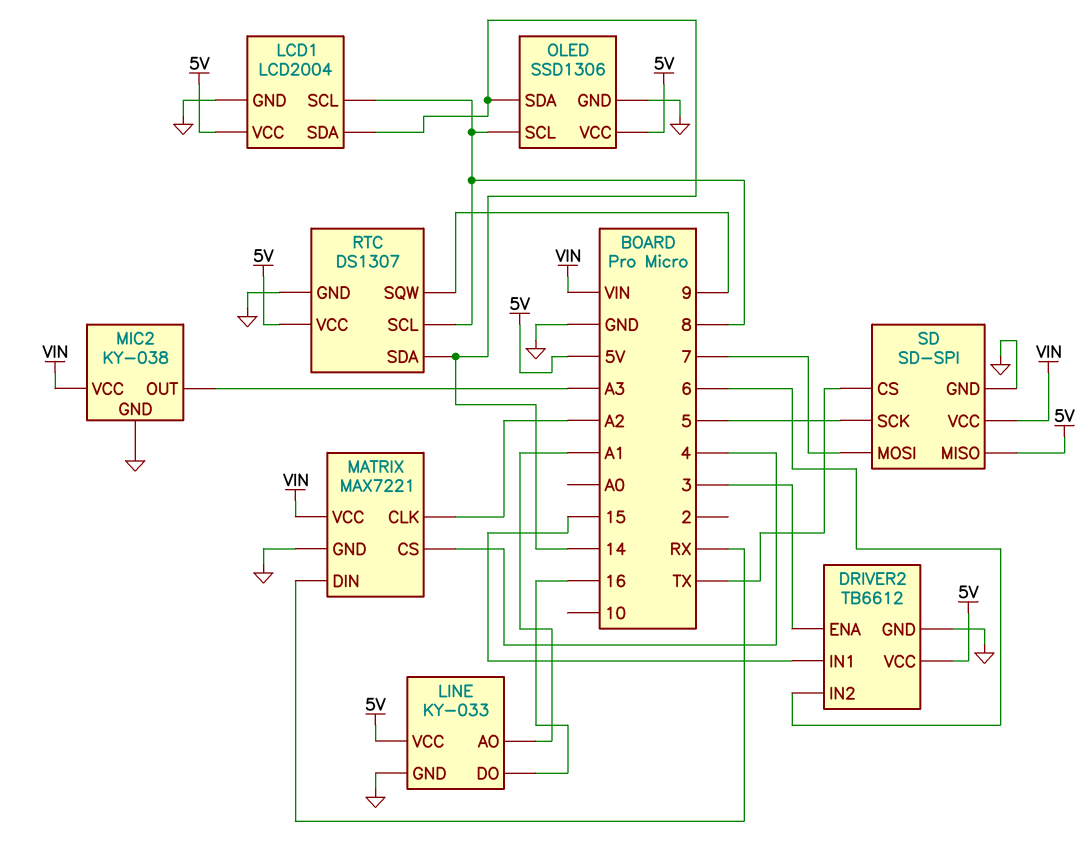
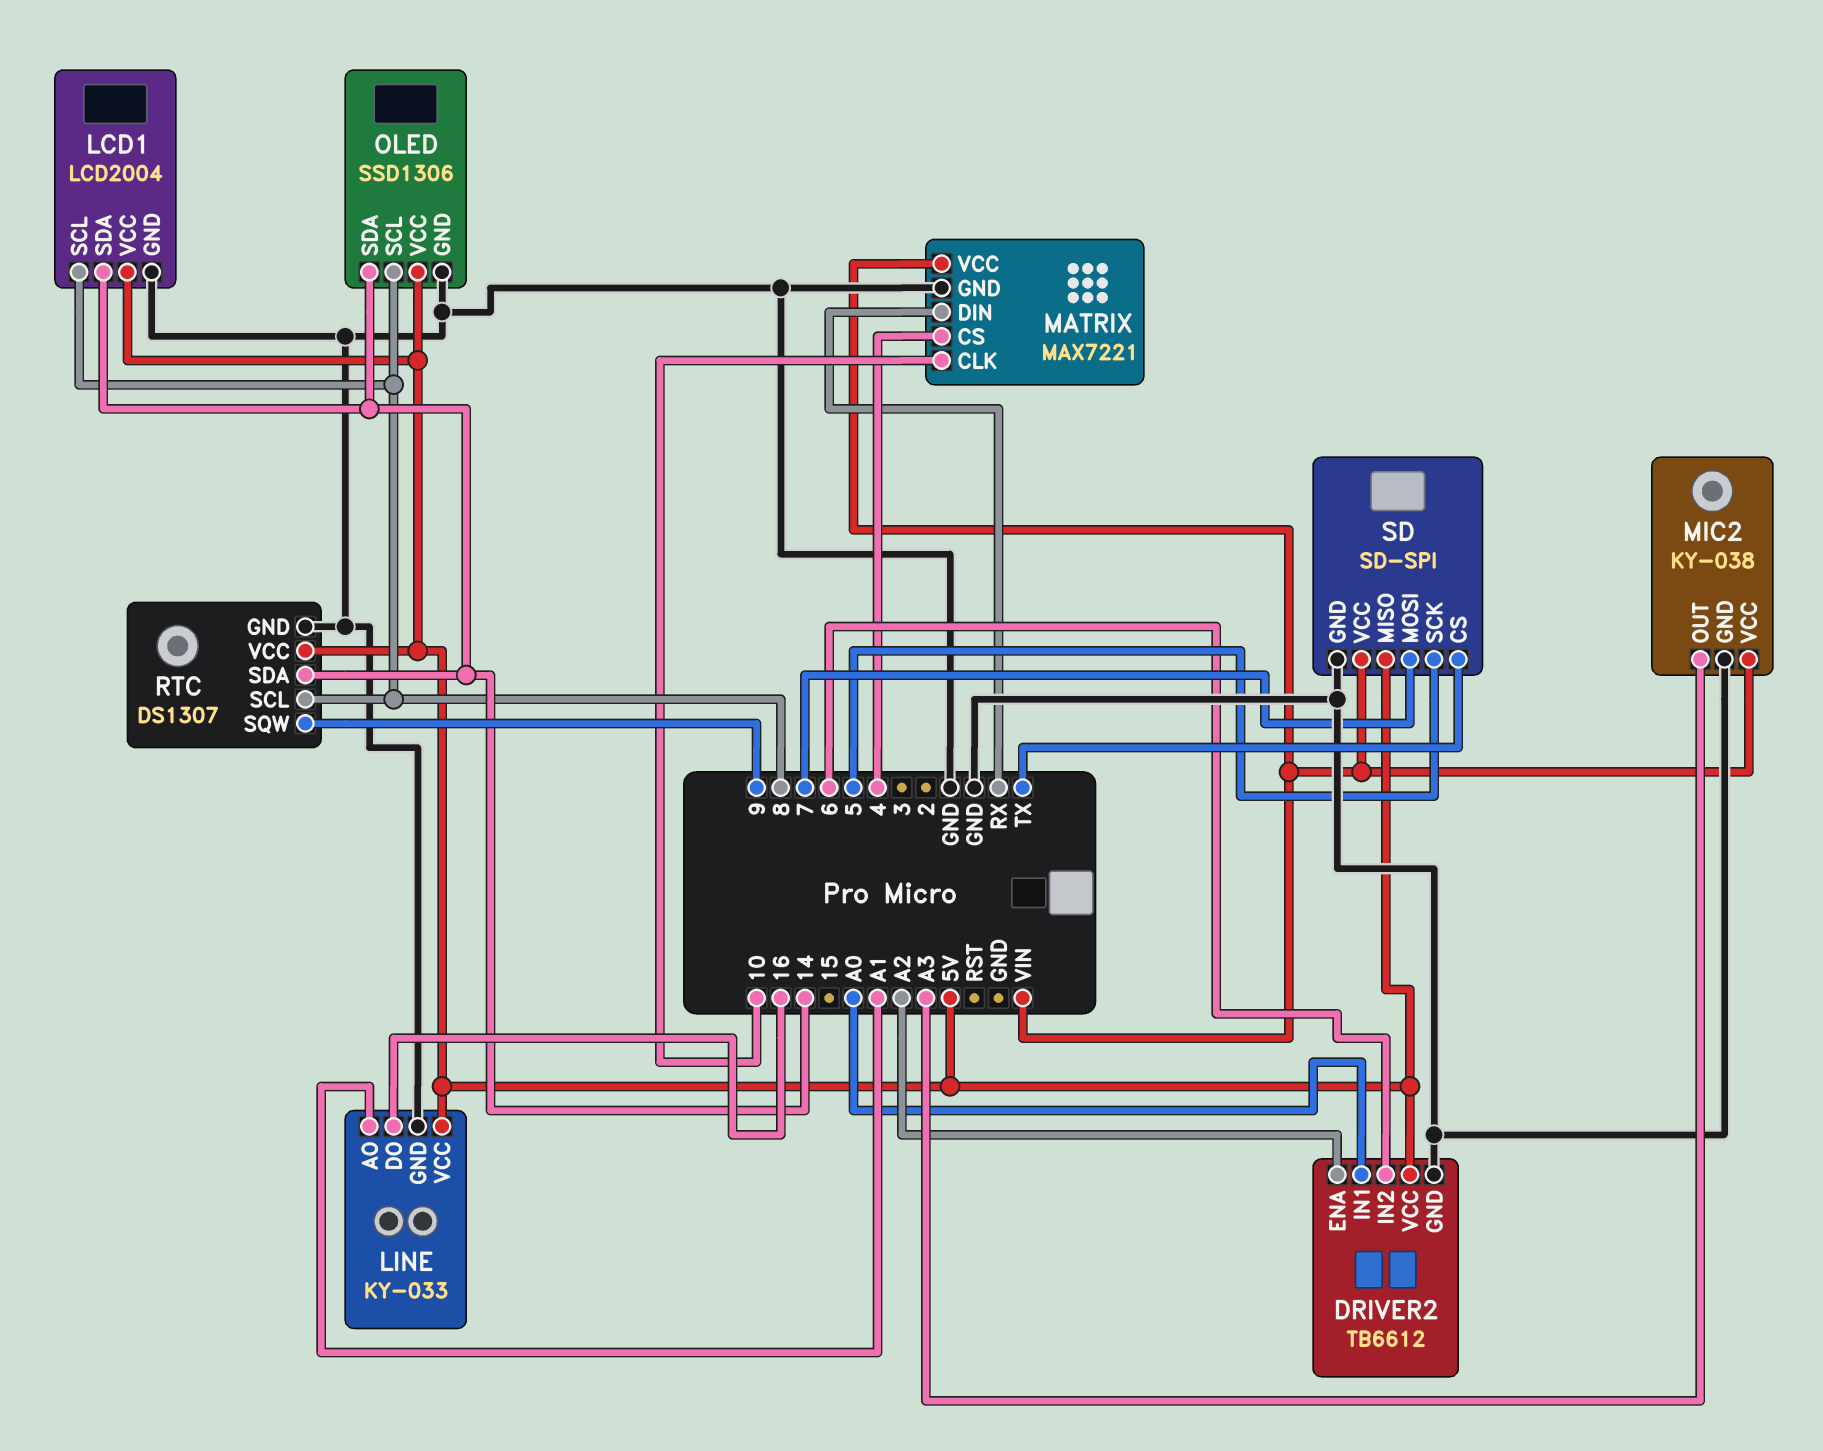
DRIVER2 pin ENA: 3 -> A2
DRIVER2 pin IN1: 15 -> A0
MATRIX pin CLK: A2 -> 10

